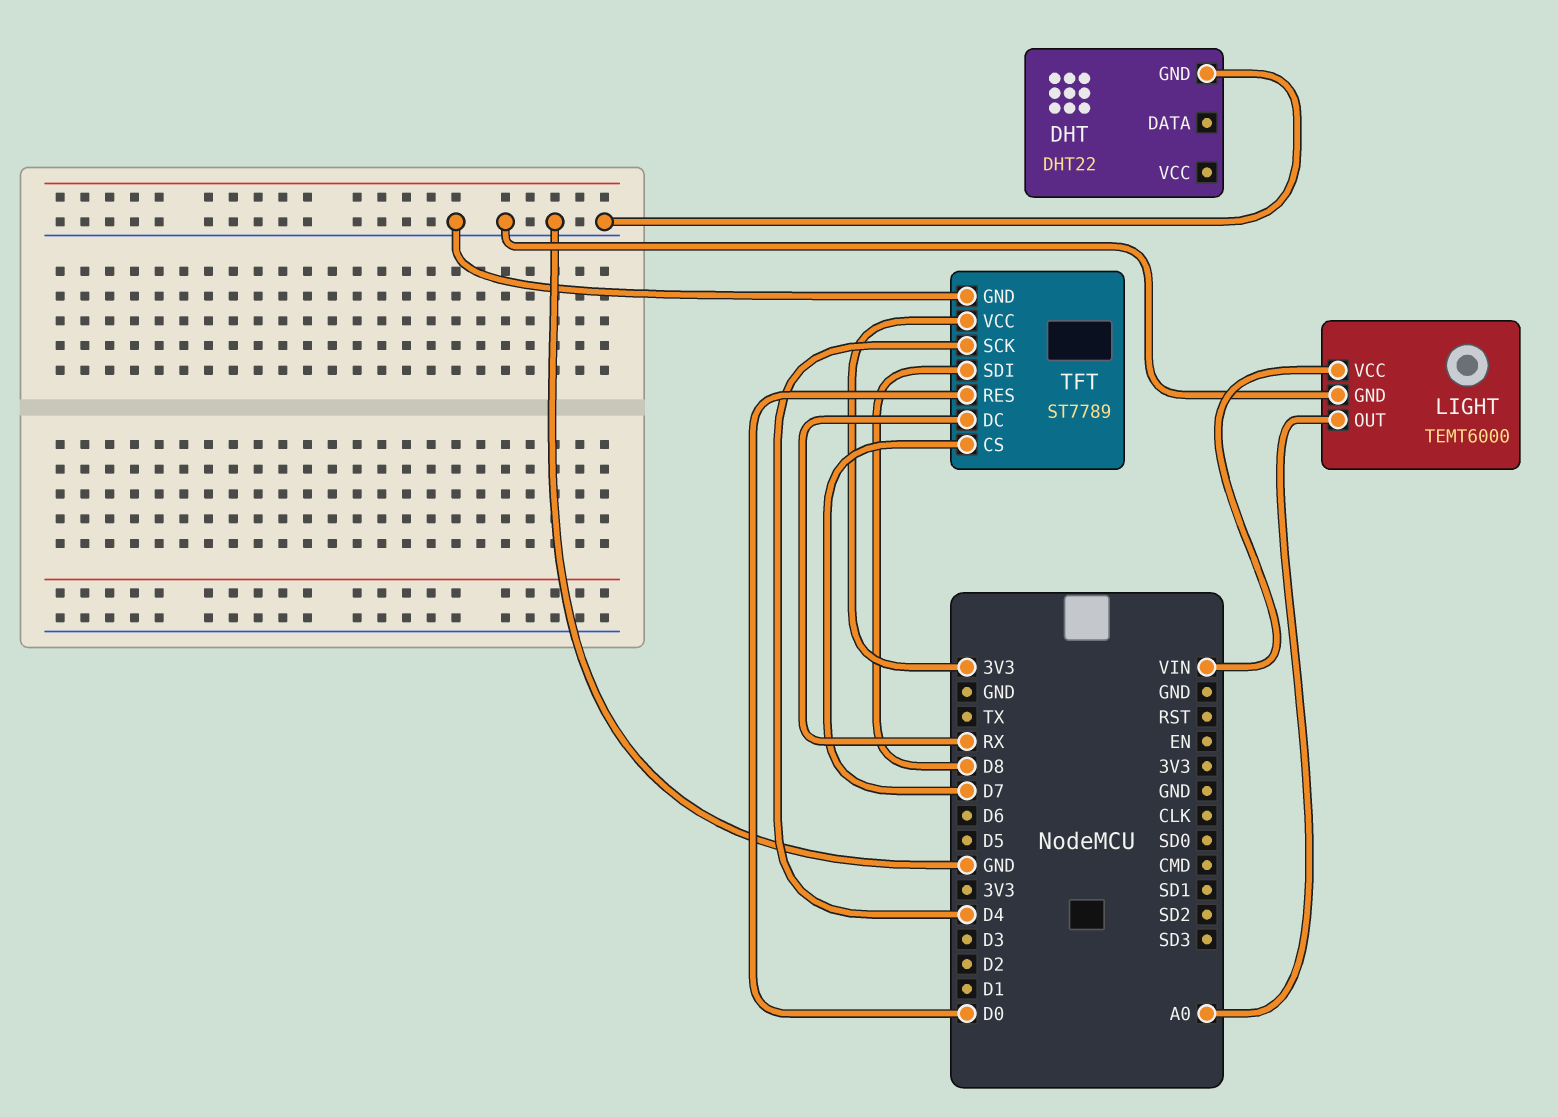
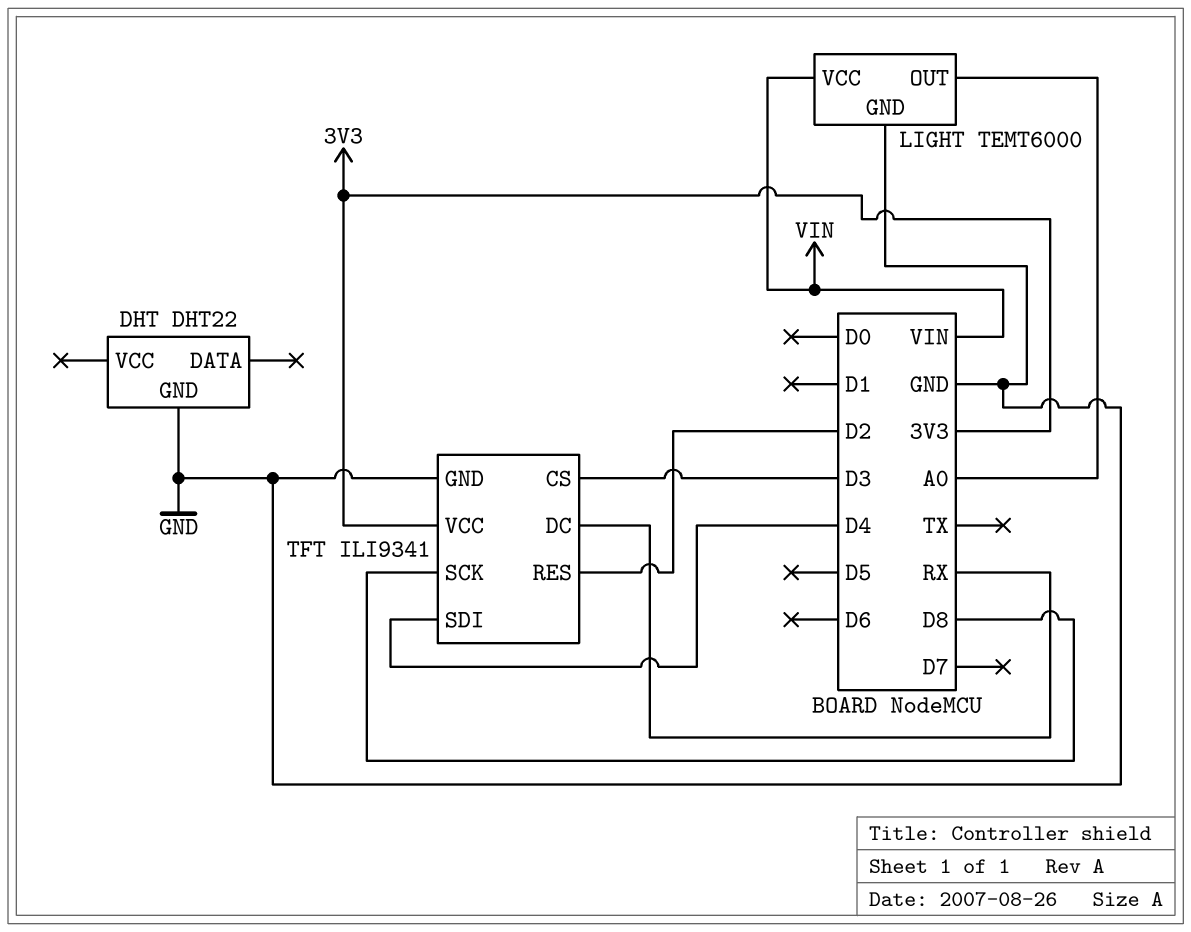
TFT: ST7789 -> ILI9341
TFT pin CS: D7 -> D3
TFT pin RES: D0 -> D2
TFT pin SCK: D4 -> D8
TFT pin SDI: D8 -> D4

